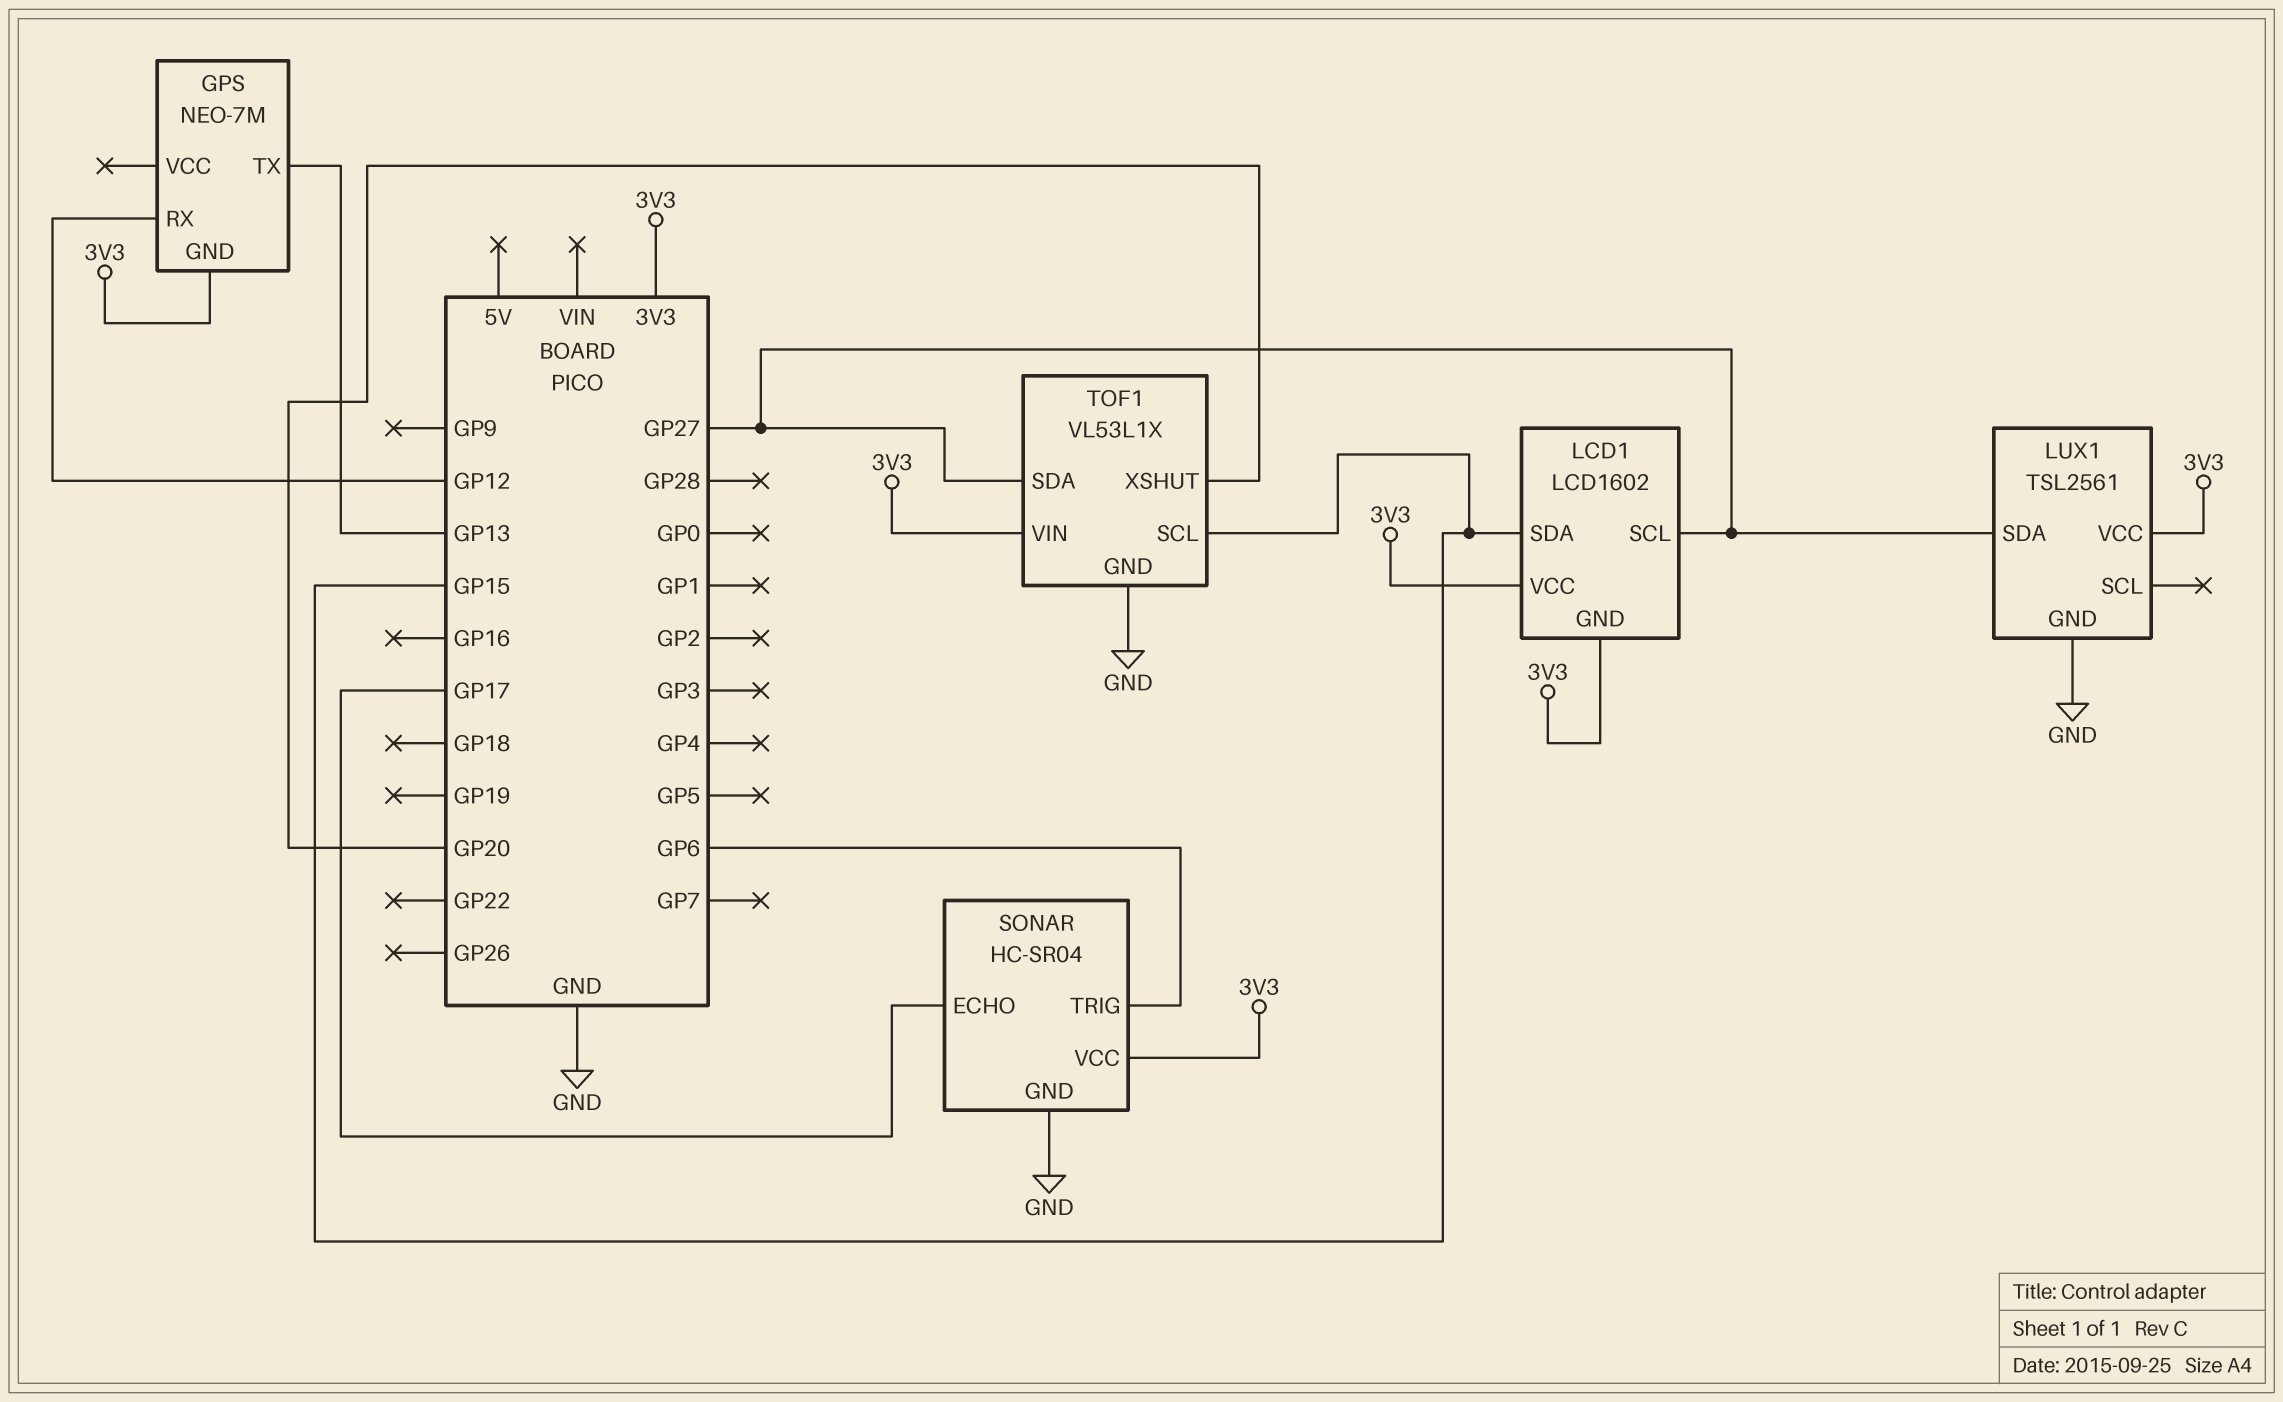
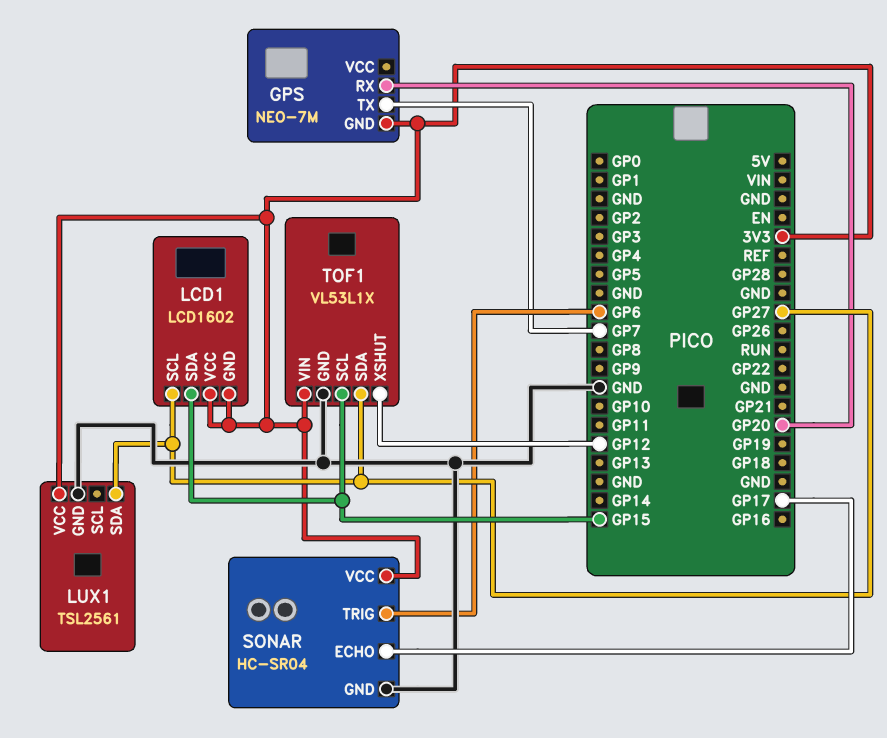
GPS pin RX: GP12 -> GP20
GPS pin TX: GP13 -> GP7
TOF1 pin XSHUT: GP20 -> GP12

